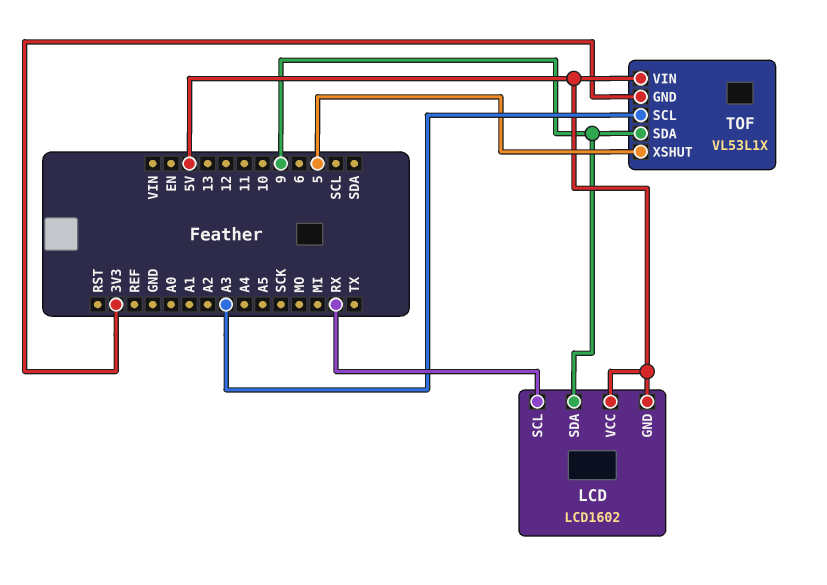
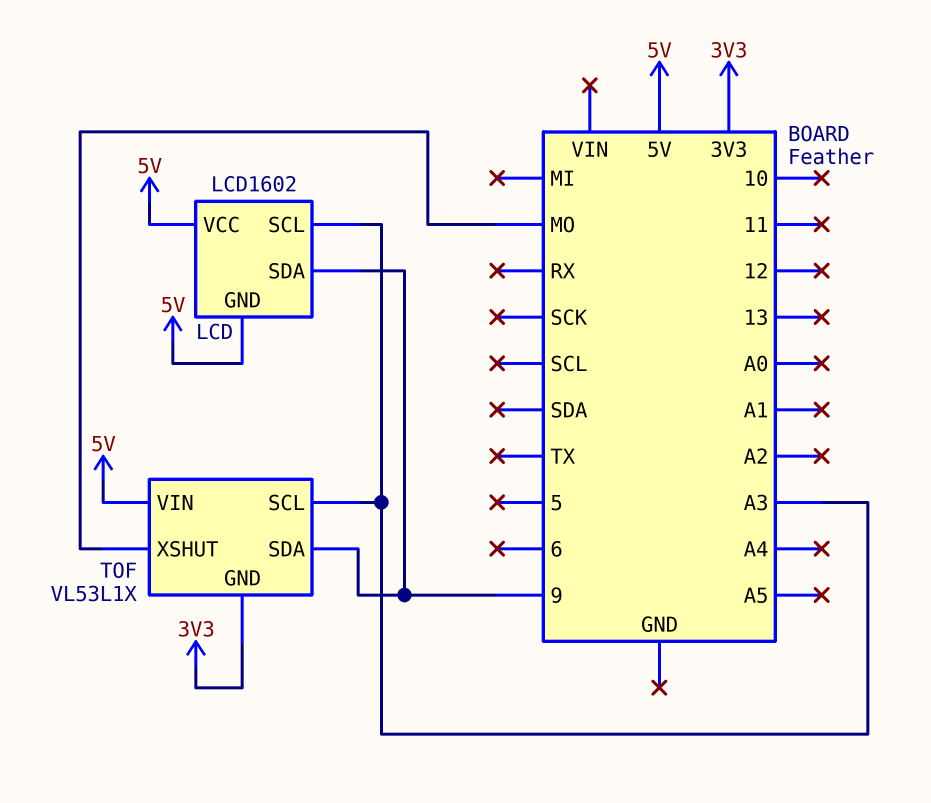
LCD pin SCL: RX -> A3
TOF pin XSHUT: 5 -> MO

